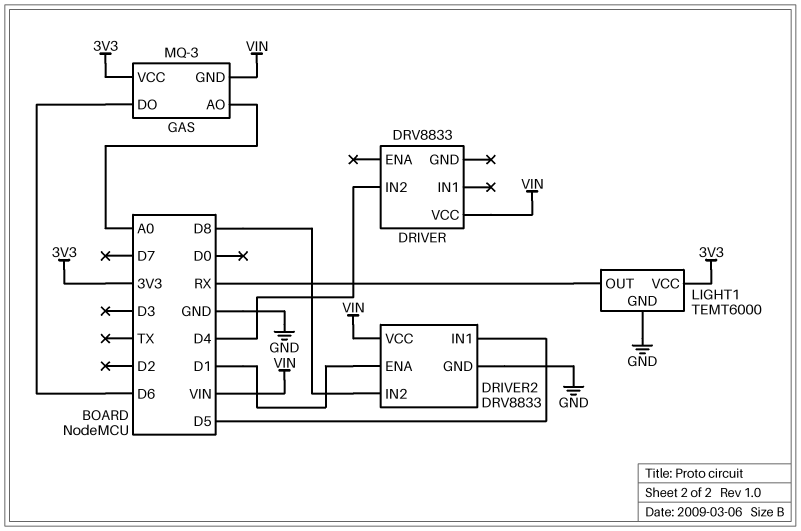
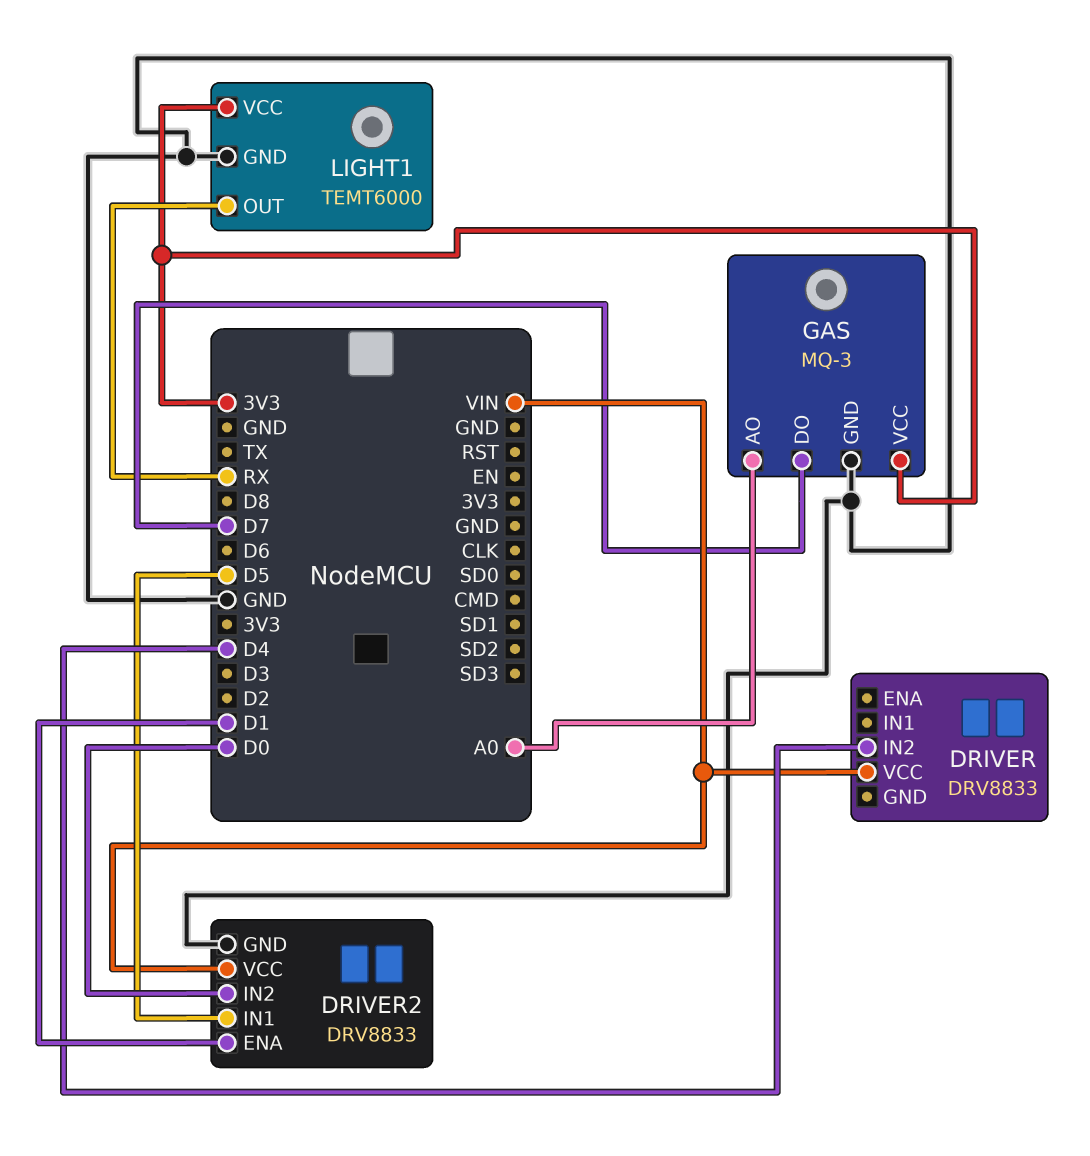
DRIVER2 pin IN2: D8 -> D0
GAS pin DO: D6 -> D7
GAS pin GND: VIN -> GND

